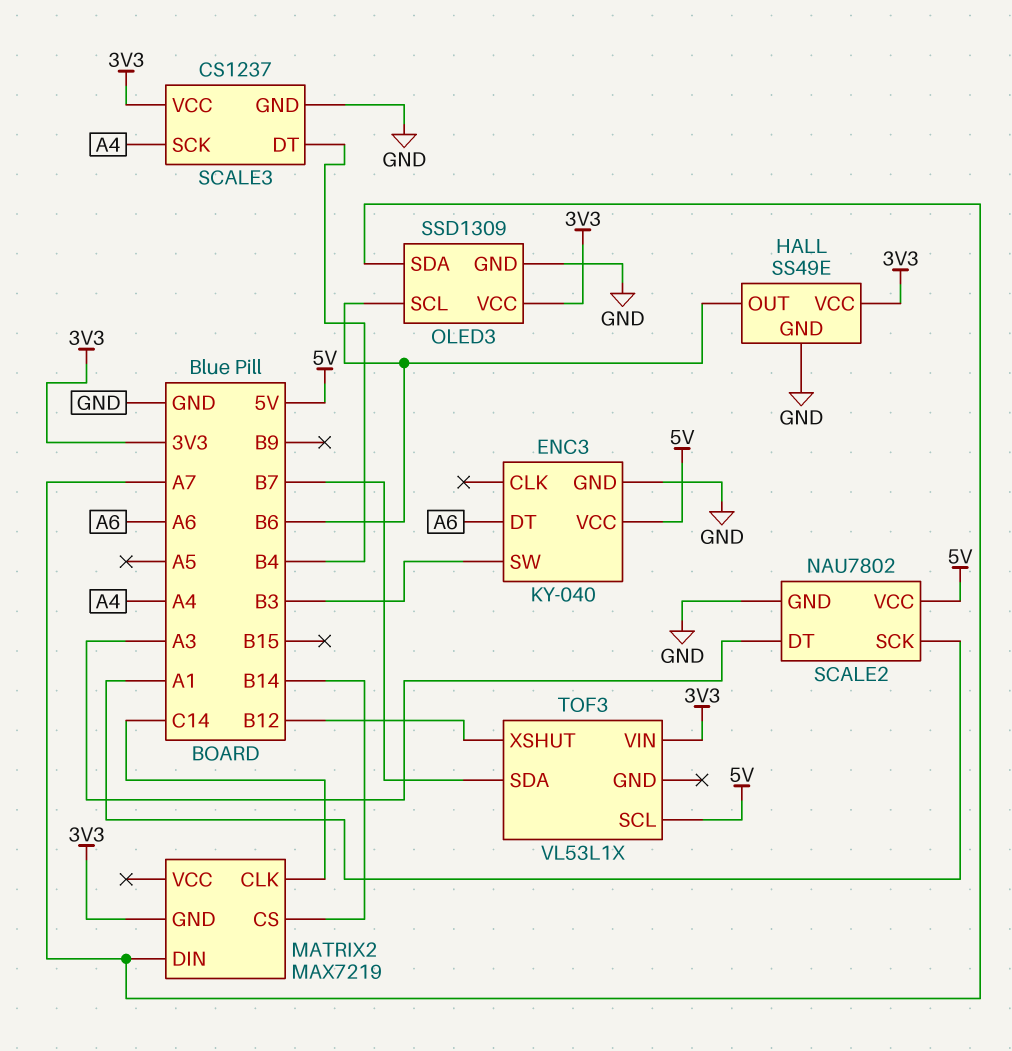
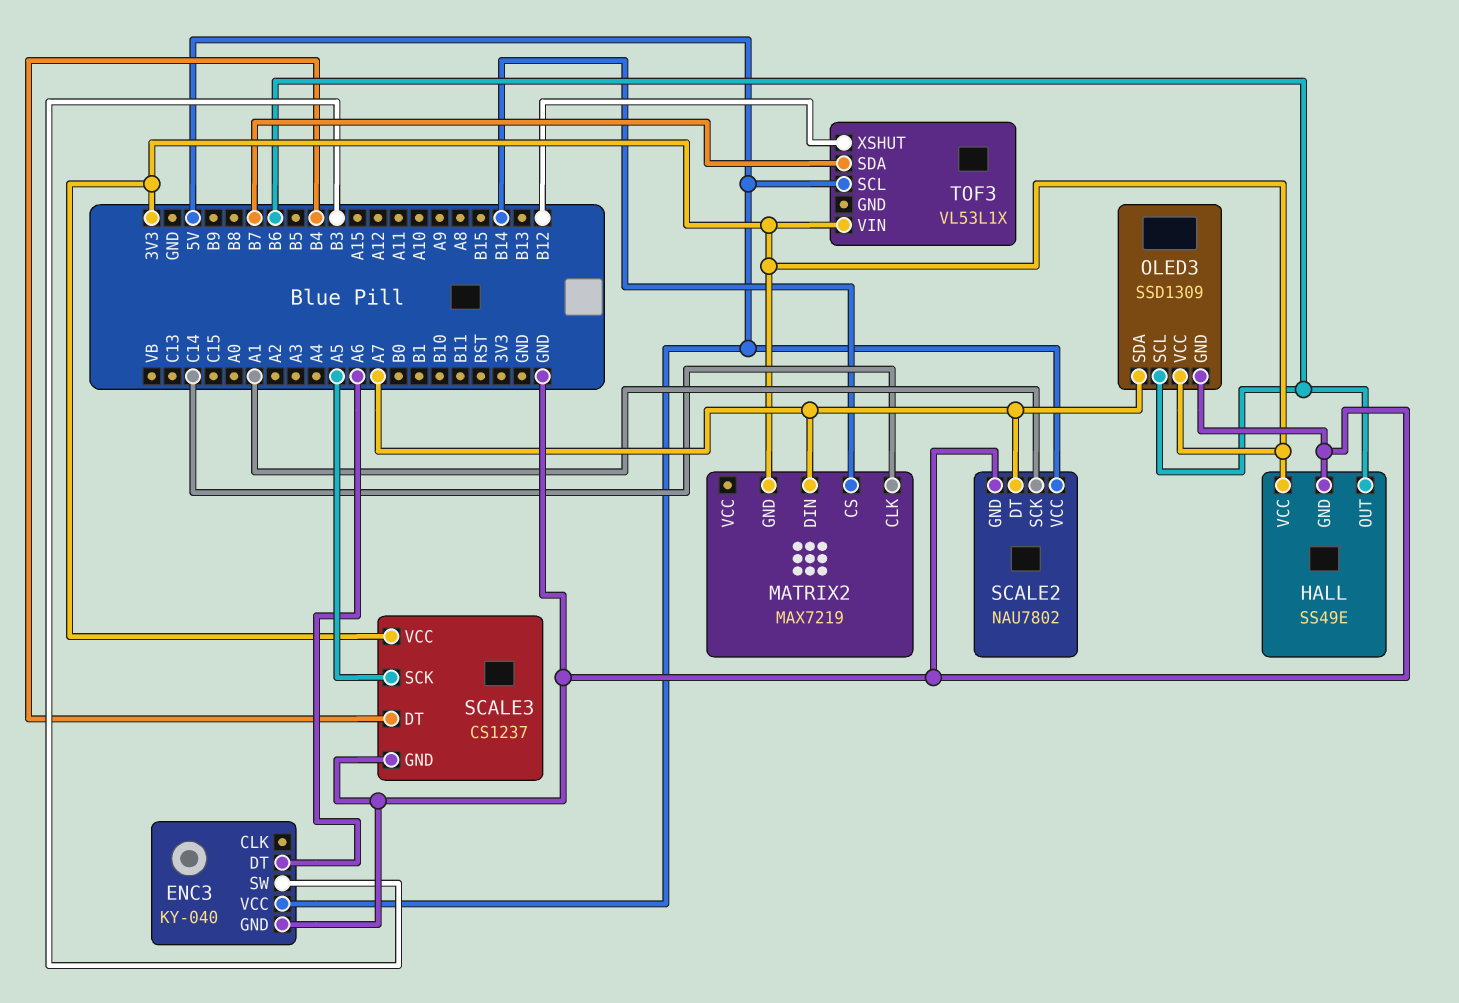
SCALE2 pin DT: A3 -> A7
SCALE3 pin SCK: A4 -> A5

